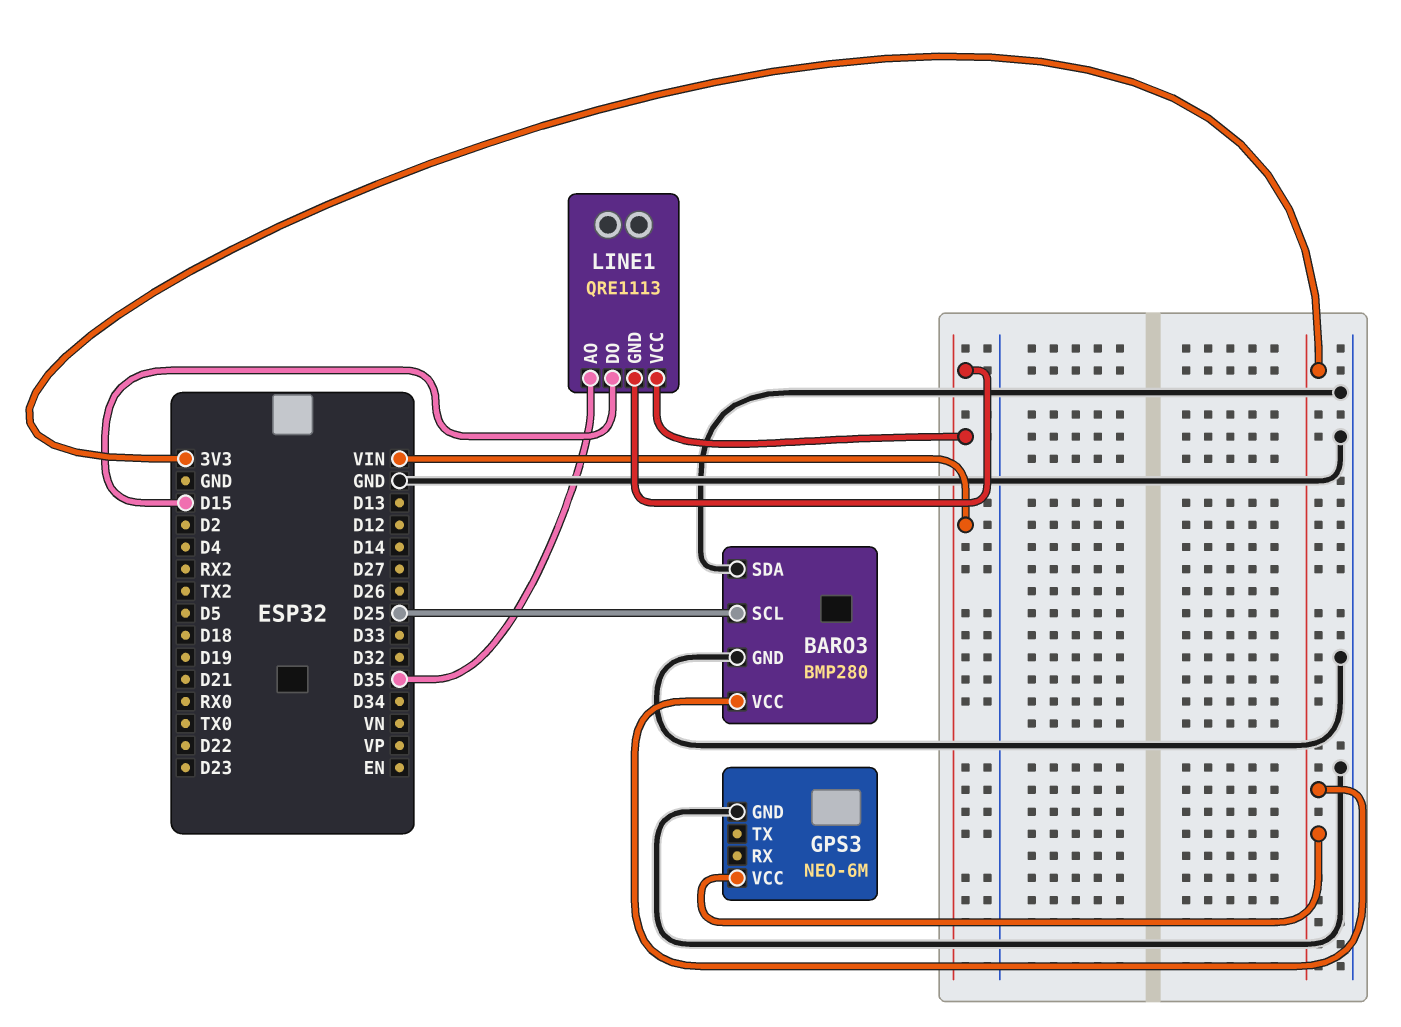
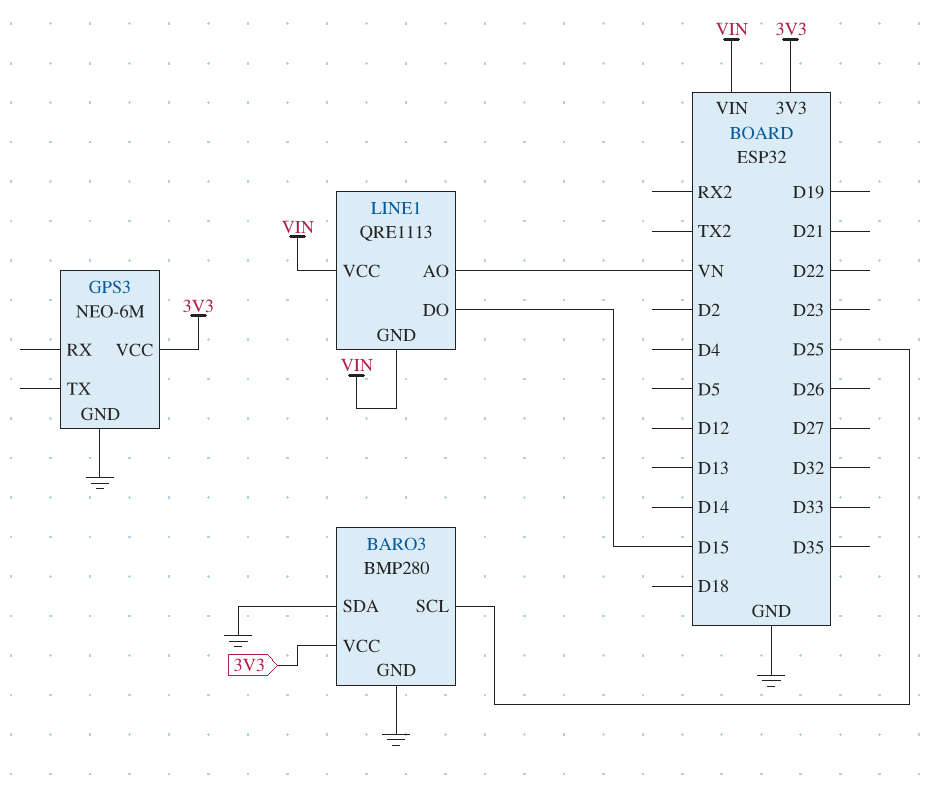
LINE1 pin AO: D35 -> VN

